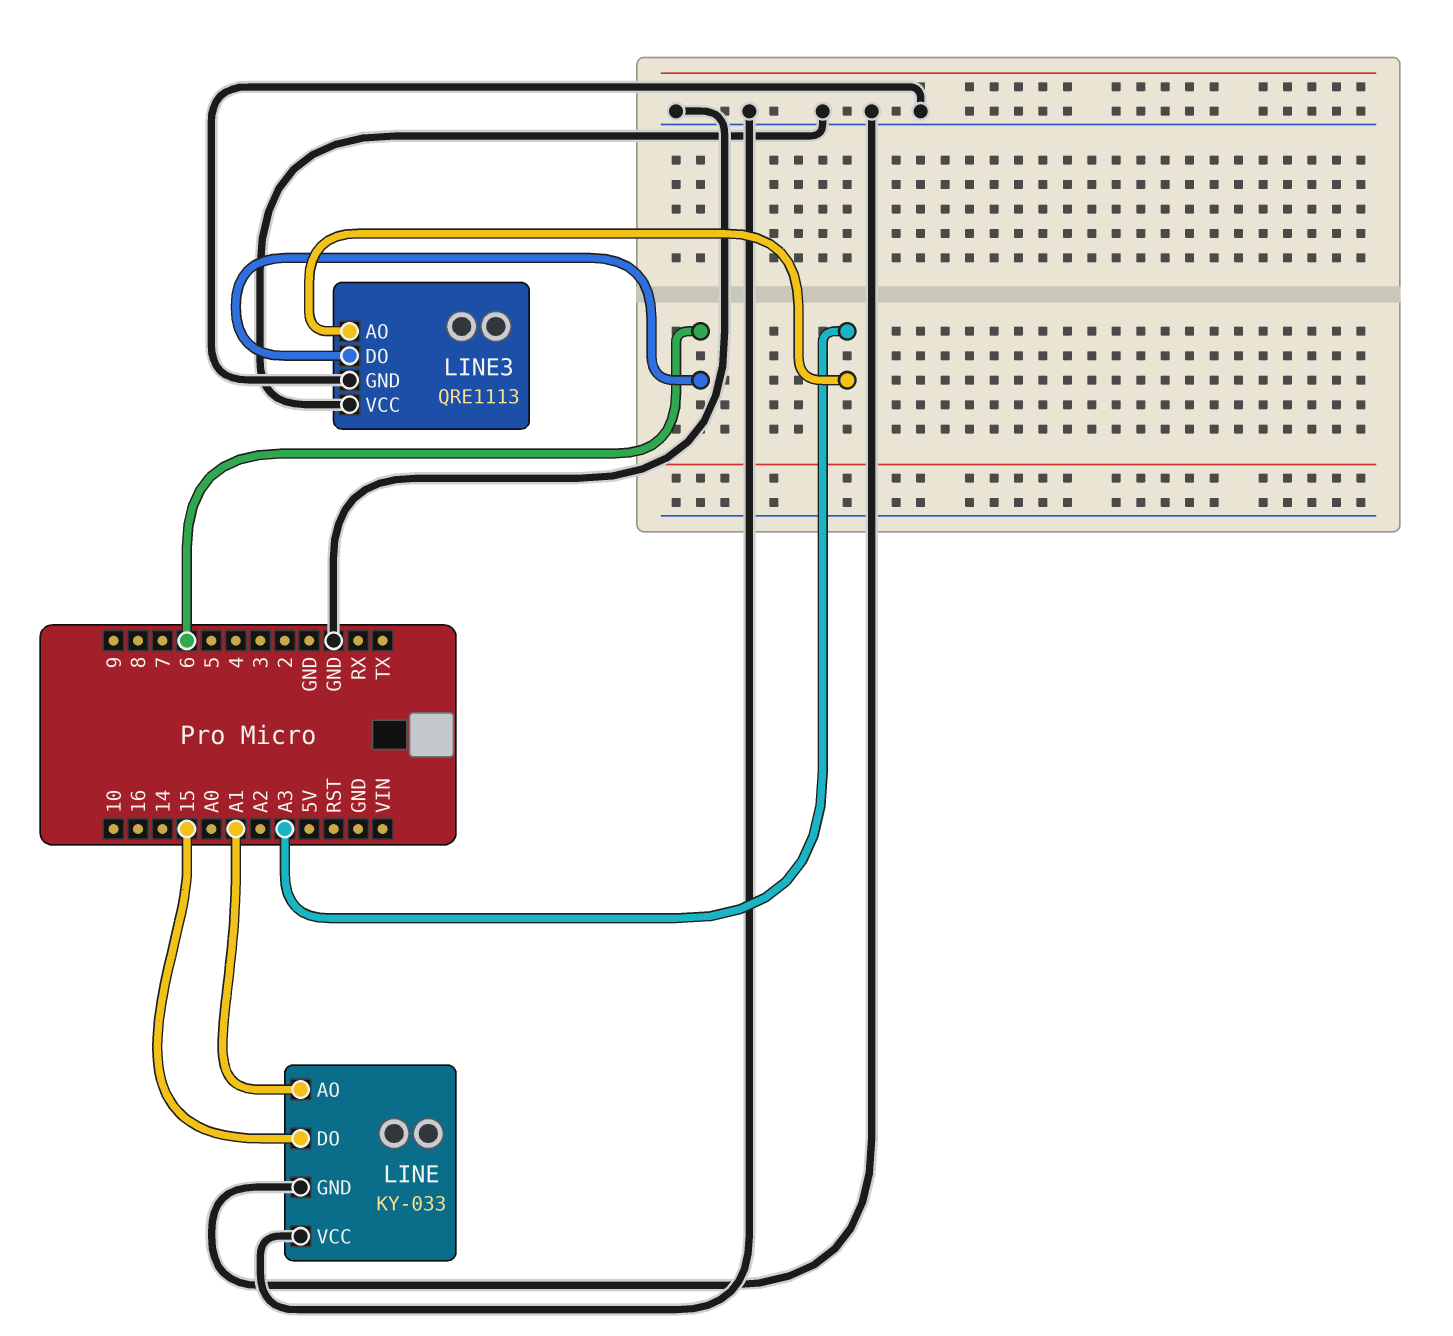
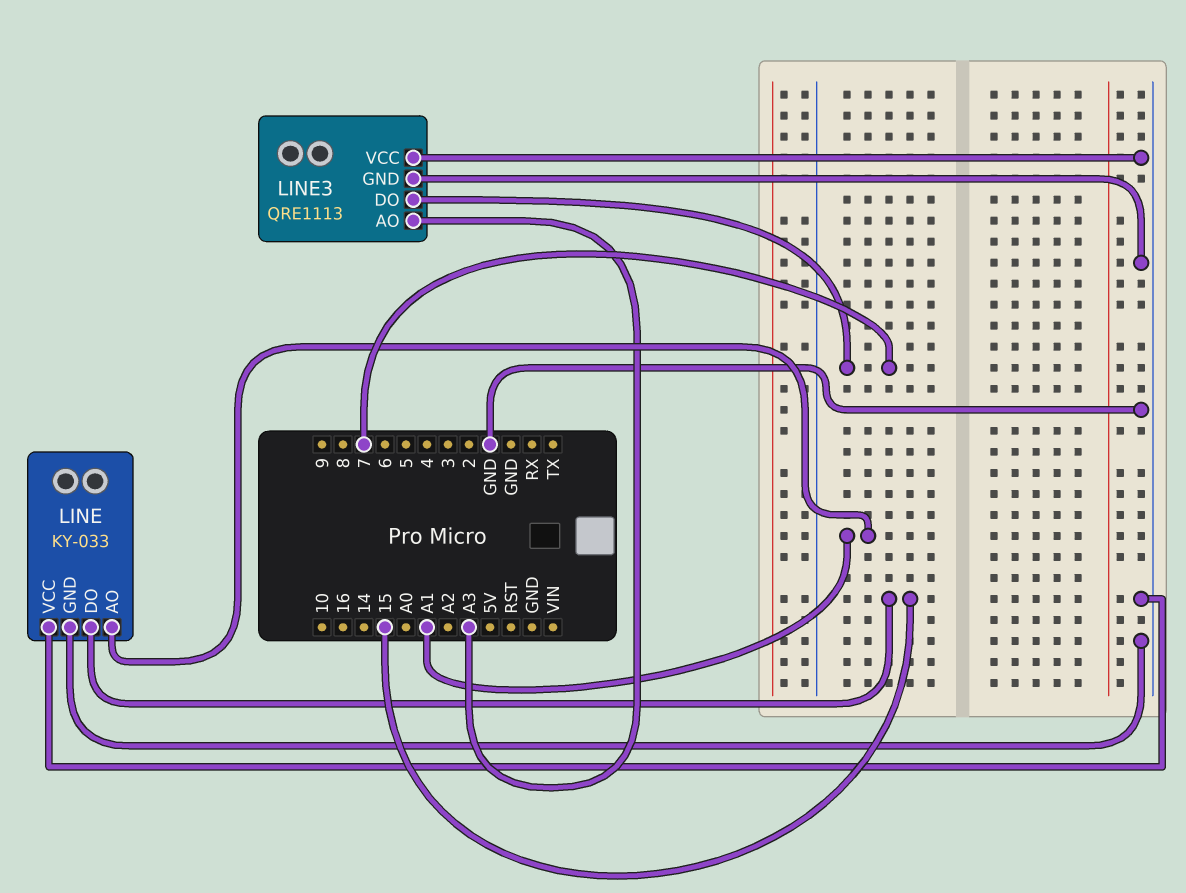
LINE3 pin DO: 6 -> 7

